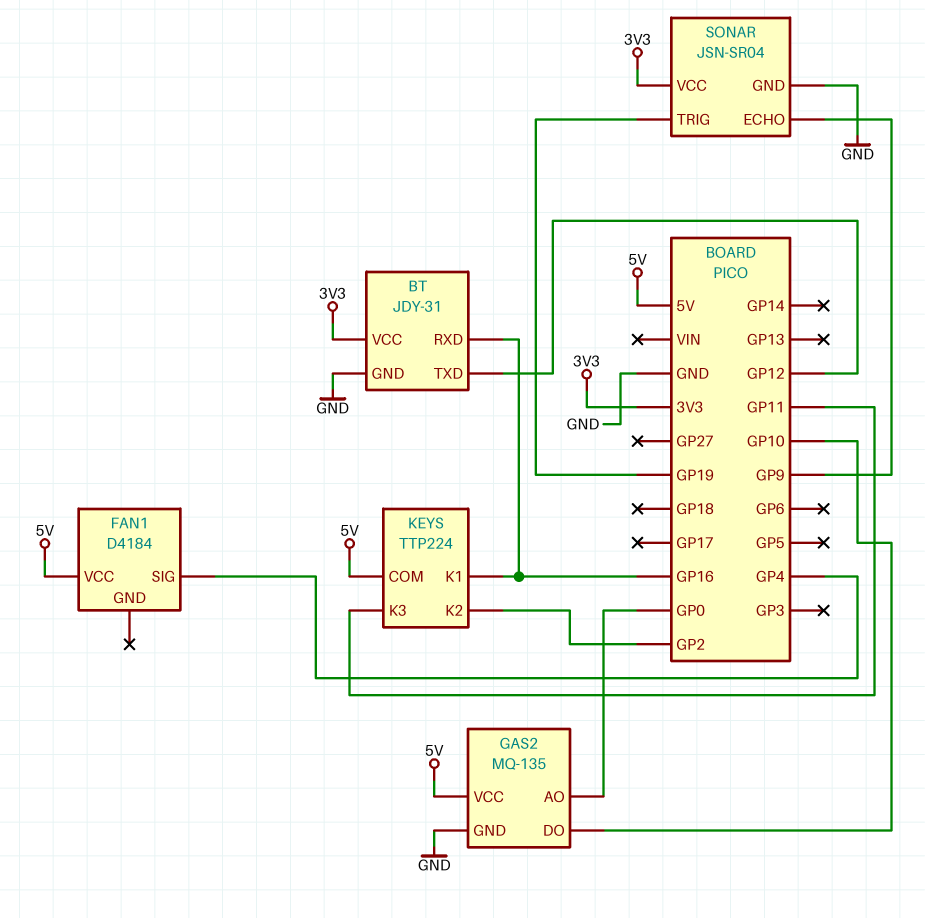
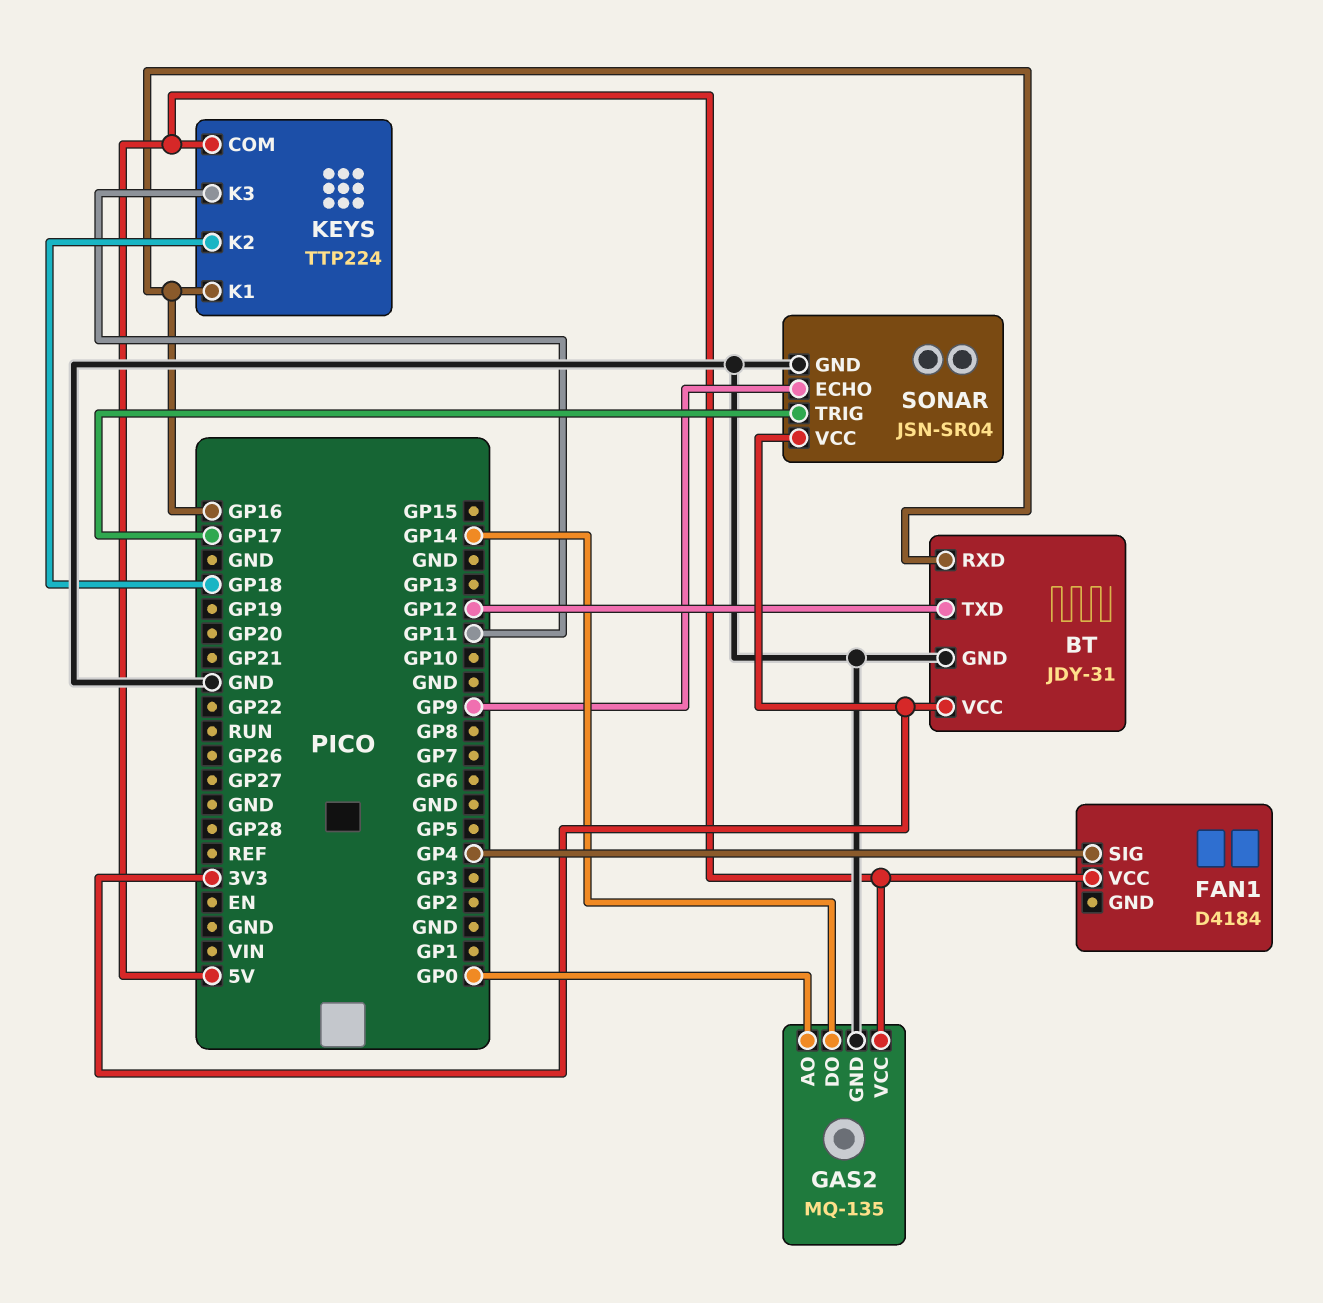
GAS2 pin DO: GP10 -> GP14
KEYS pin K2: GP2 -> GP18
SONAR pin TRIG: GP19 -> GP17

